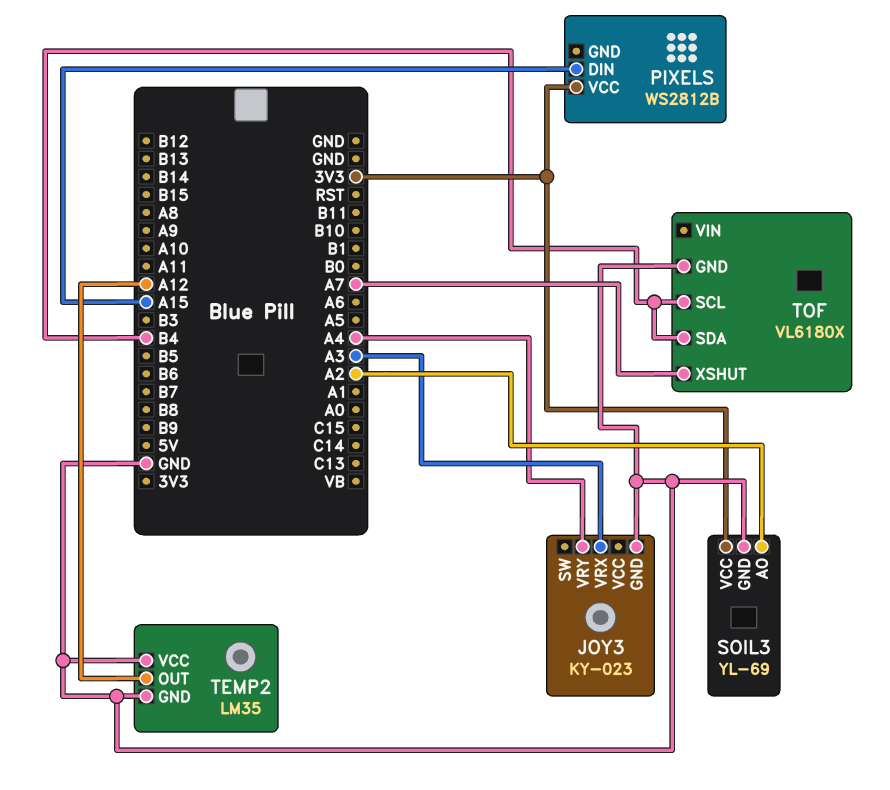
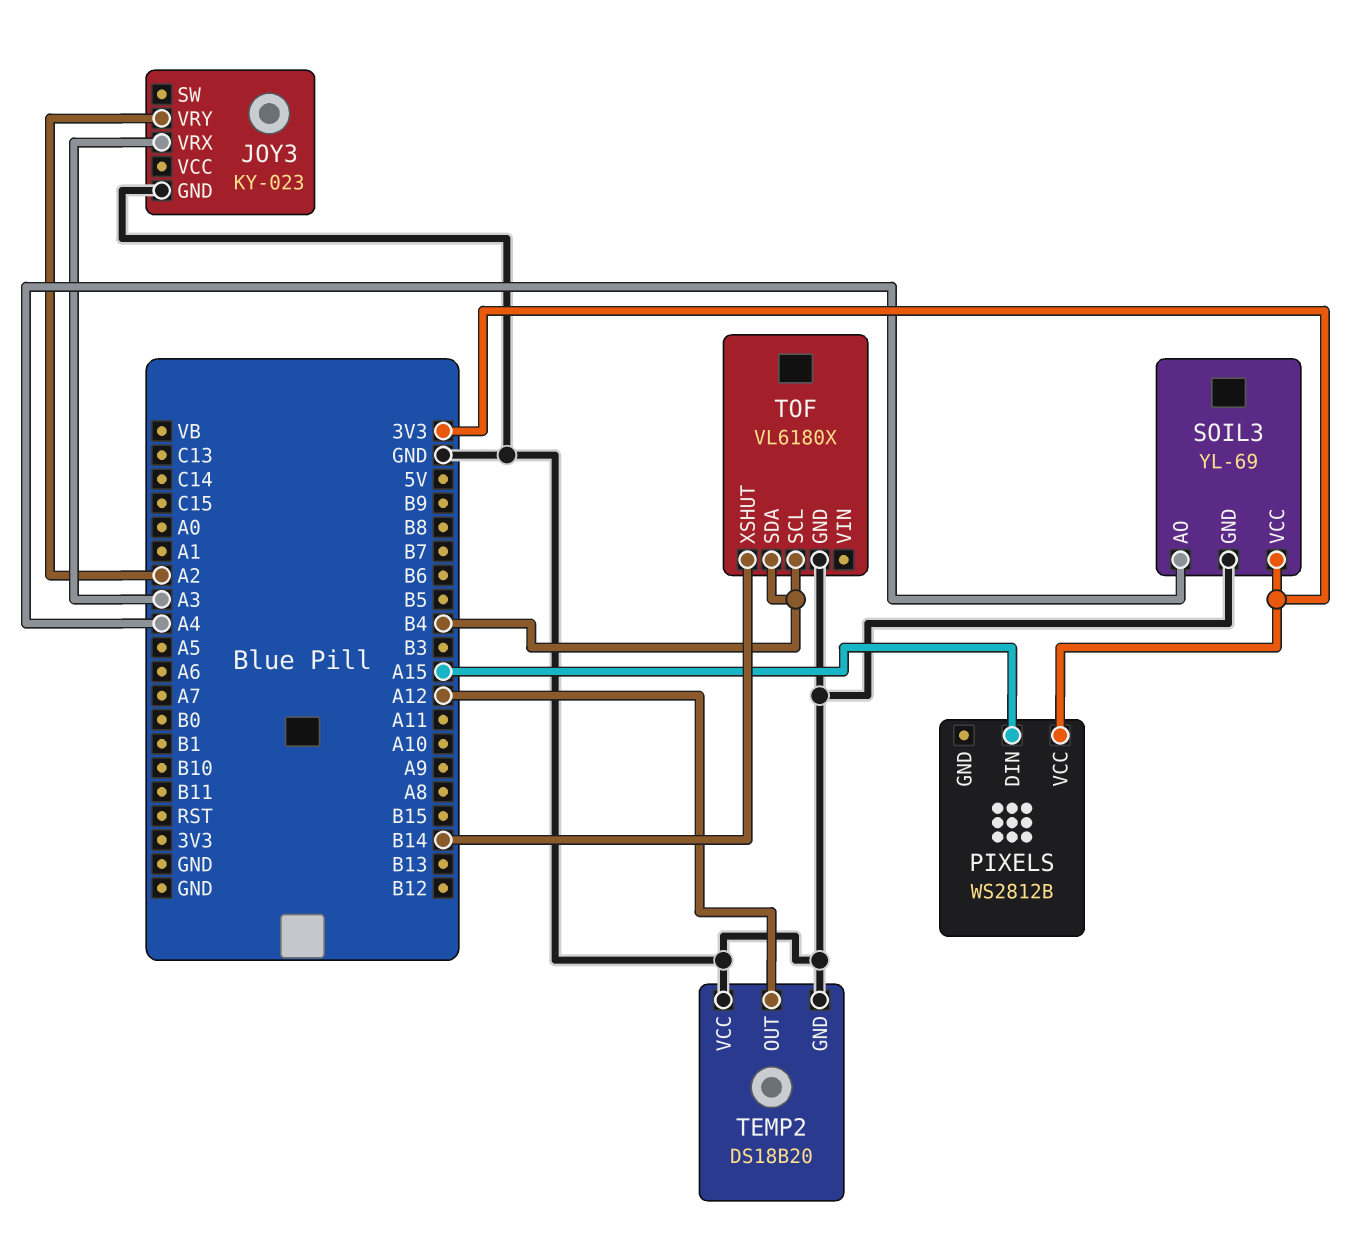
JOY3 pin VRY: A4 -> A2
SOIL3 pin AO: A2 -> A4
TEMP2: LM35 -> DS18B20
TOF pin XSHUT: A7 -> B14

